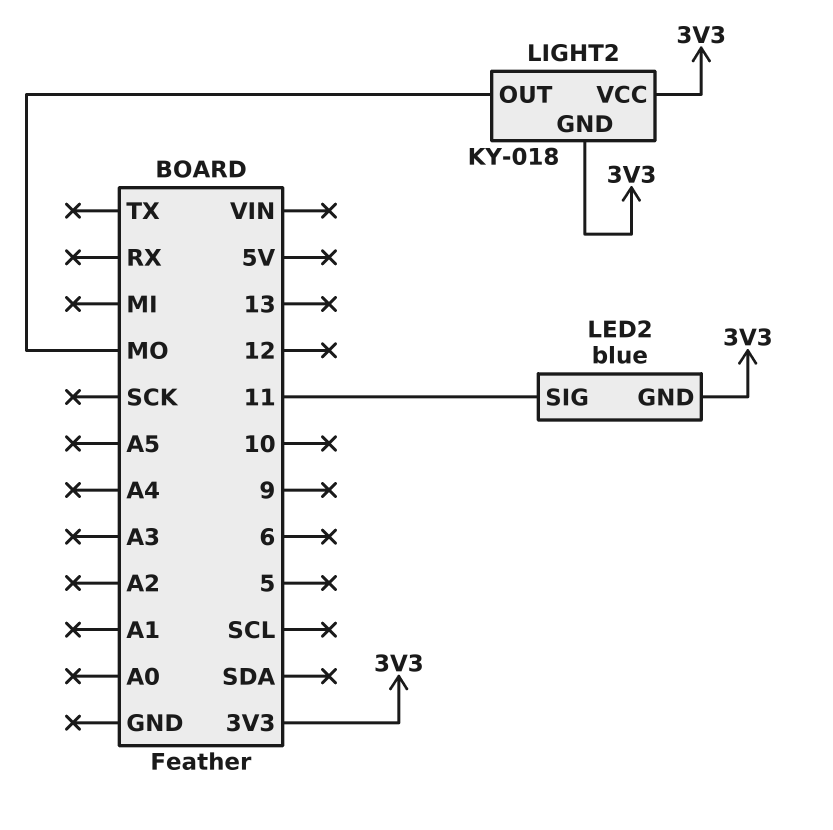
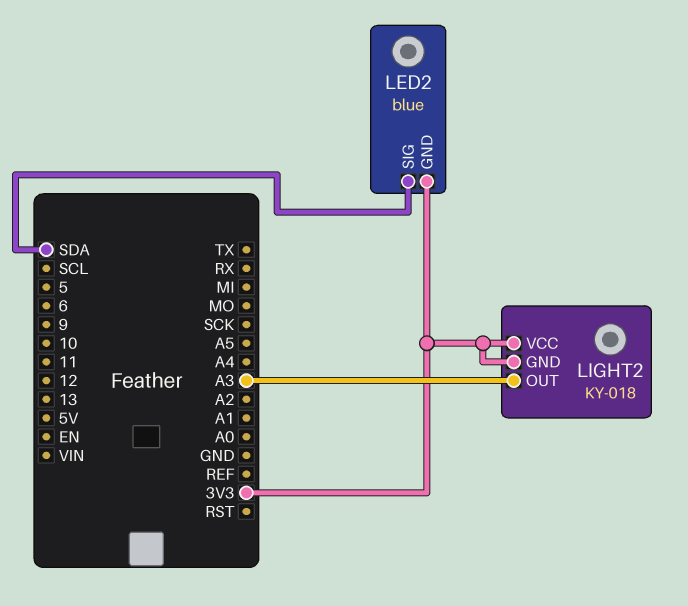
LED2 pin SIG: 11 -> SDA
LIGHT2 pin OUT: MO -> A3

